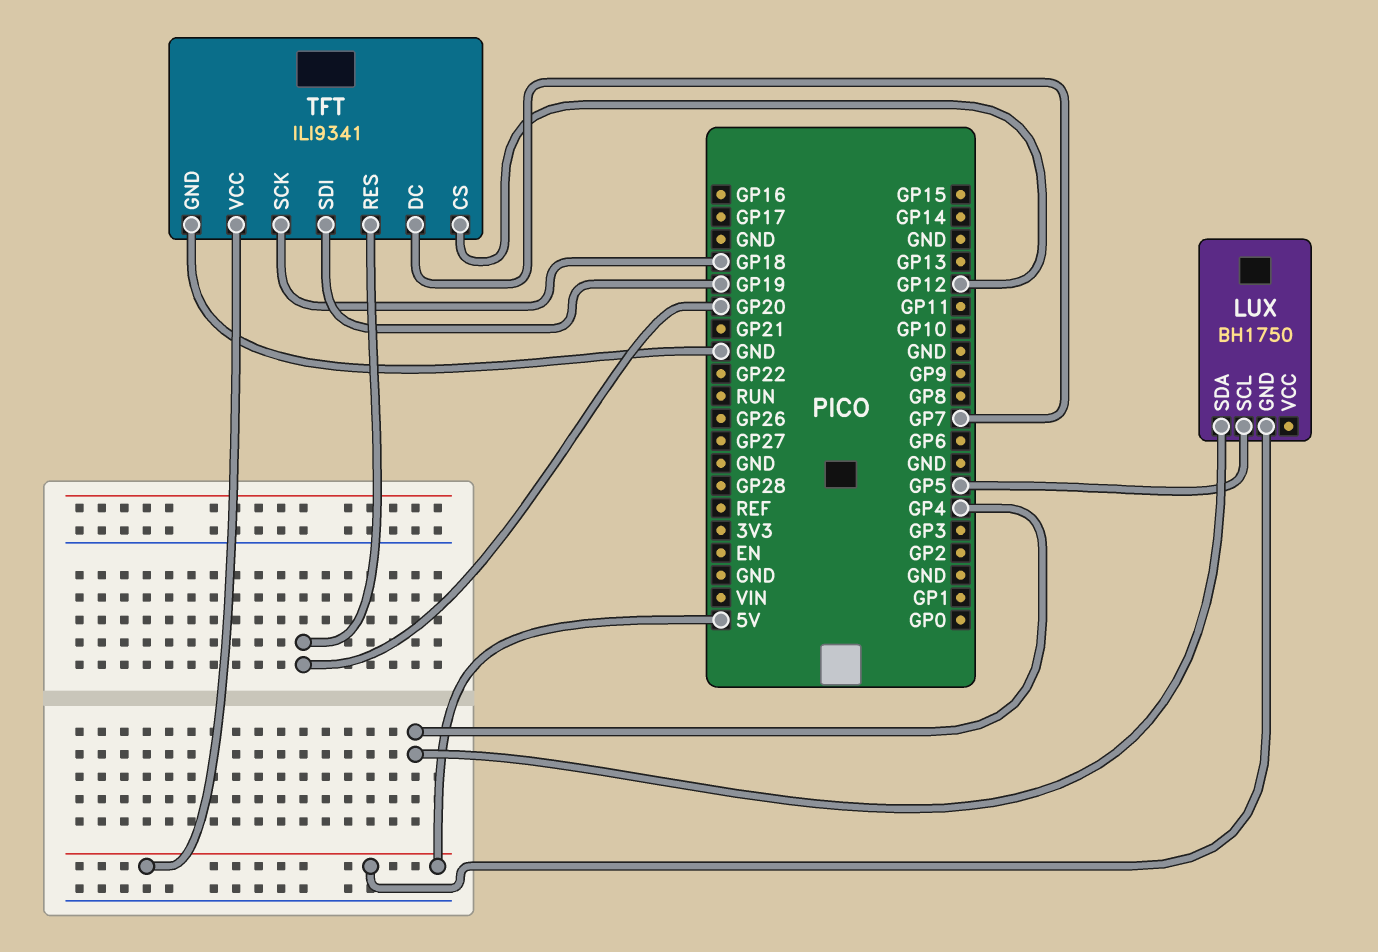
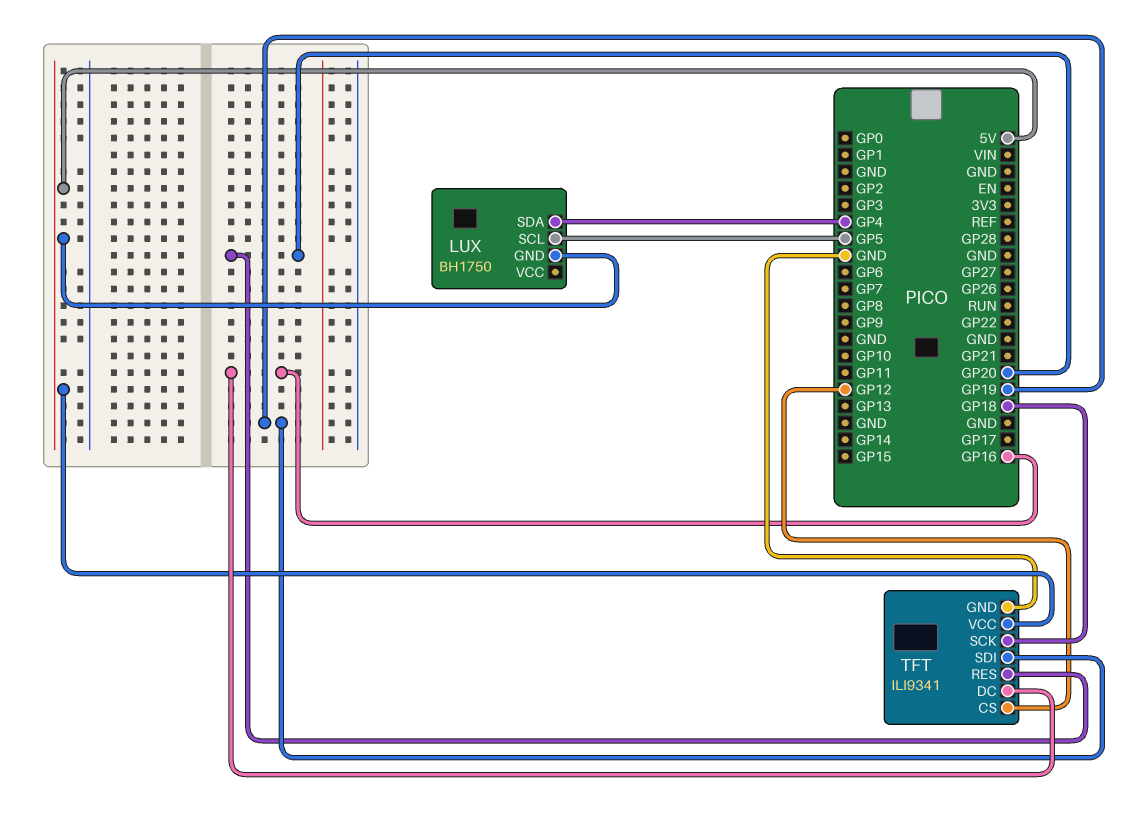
TFT pin DC: GP7 -> GP16

